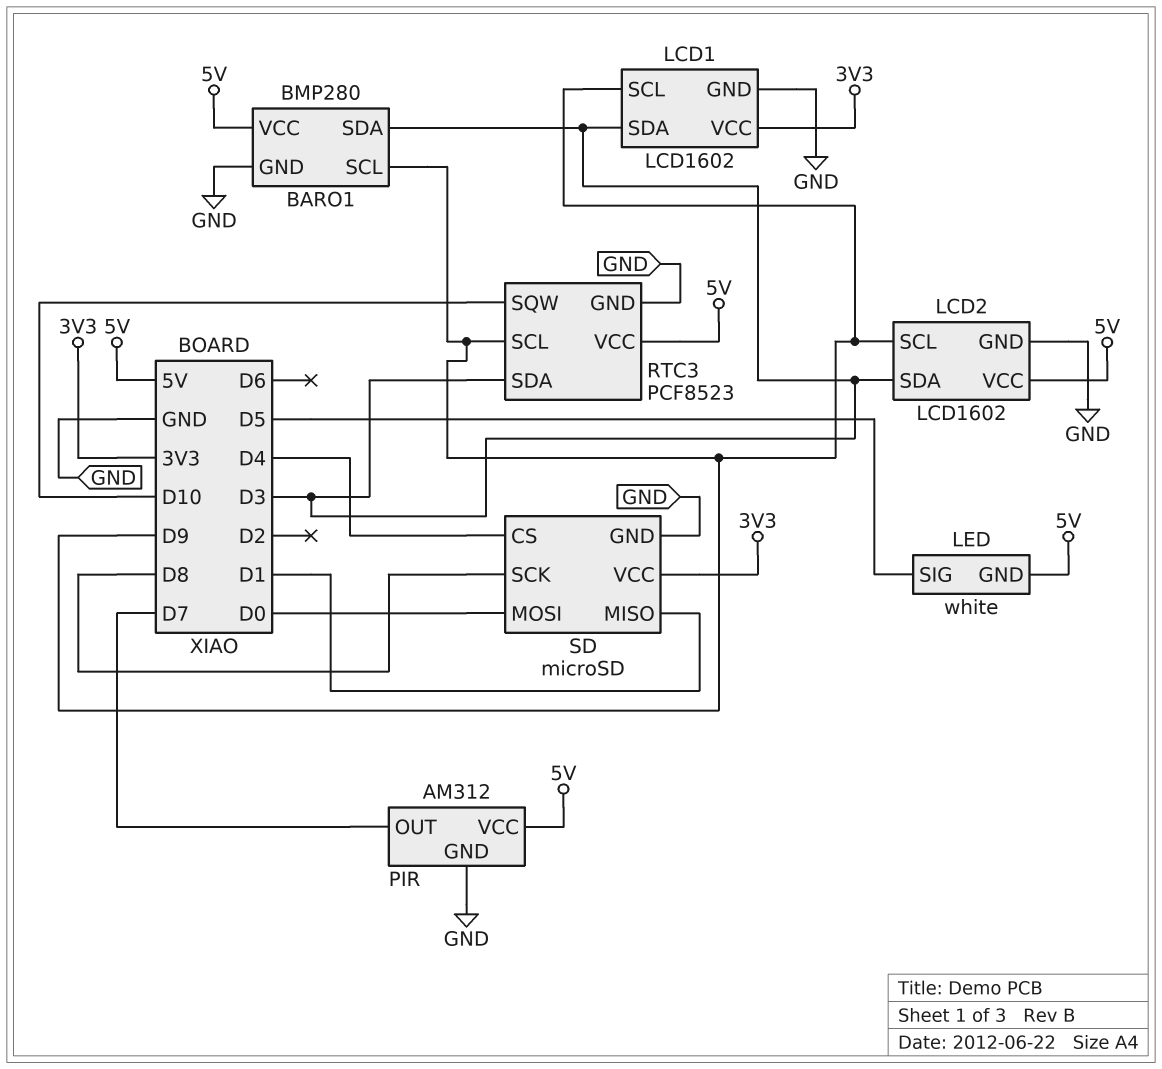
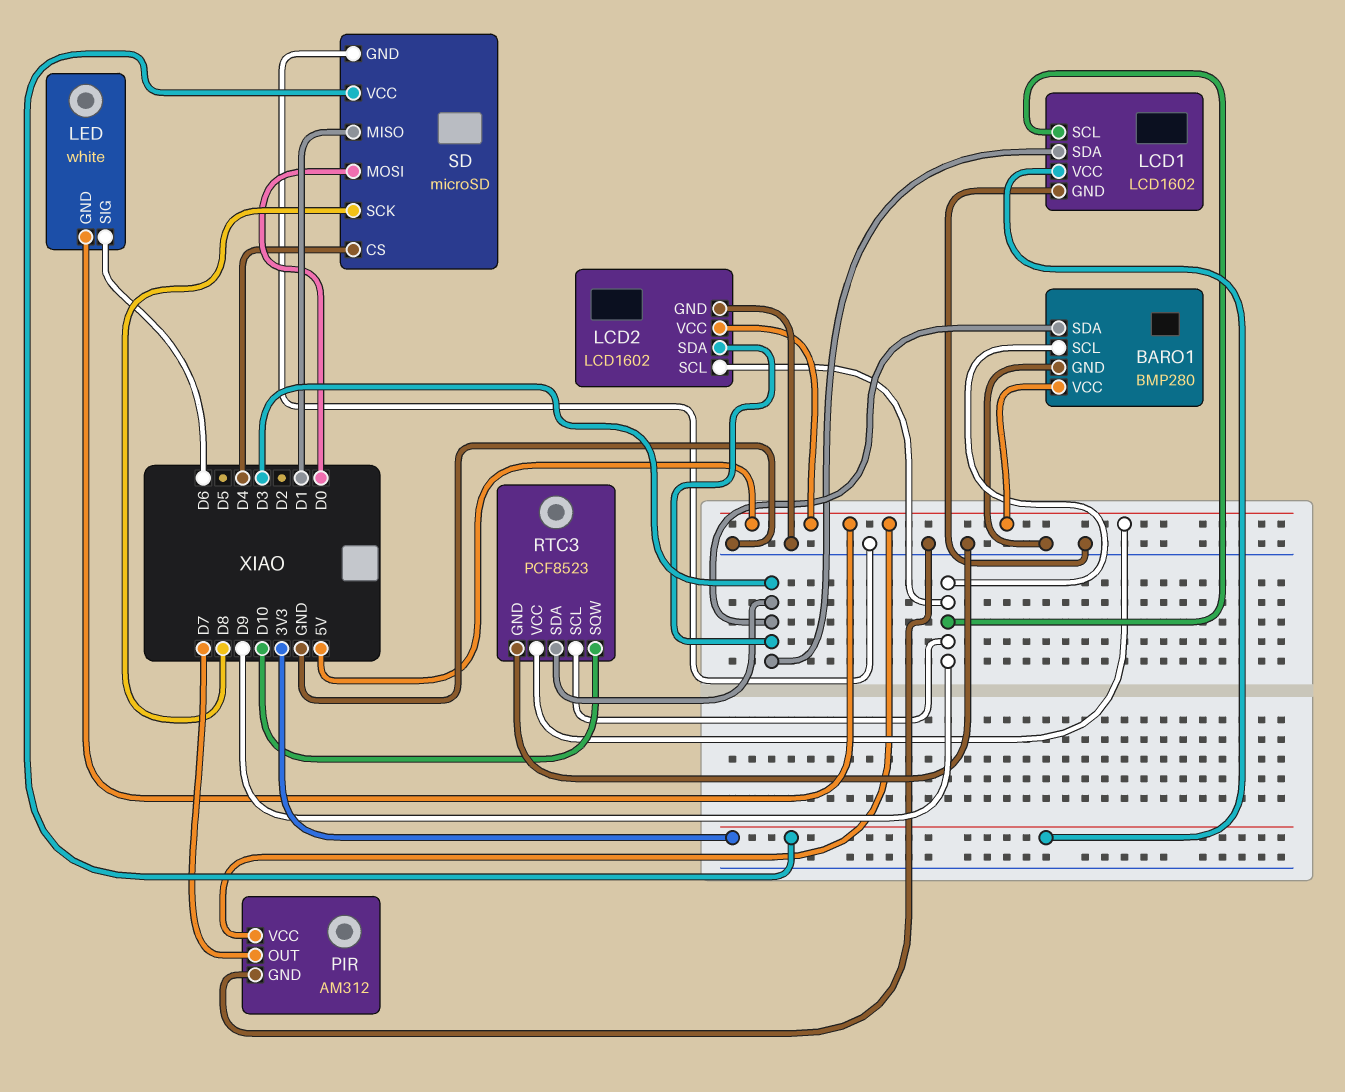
LED pin SIG: D5 -> D6

